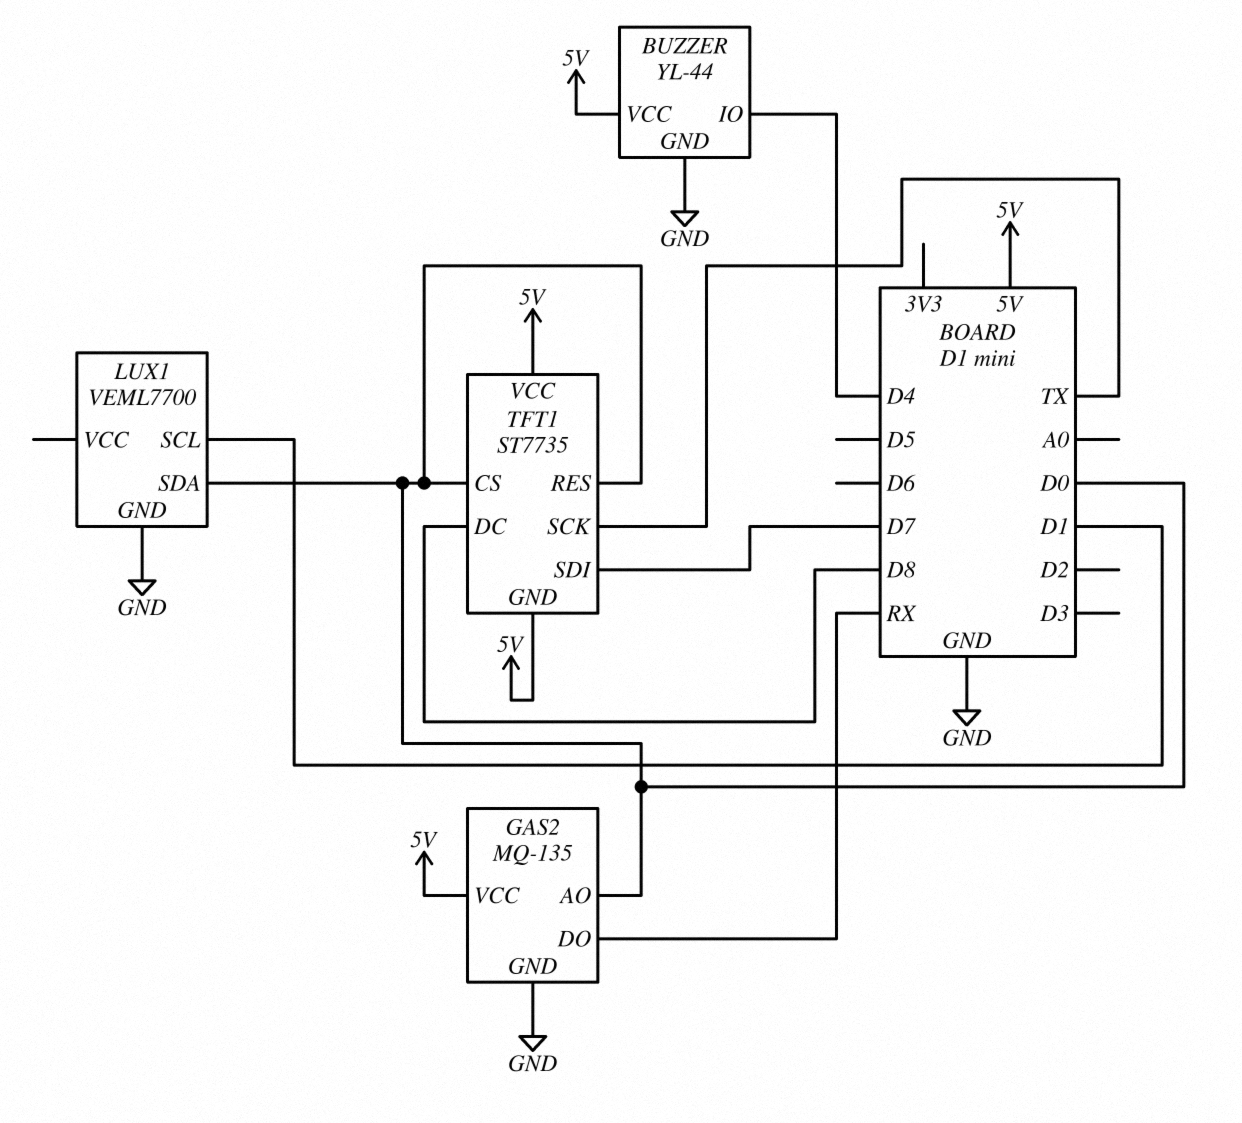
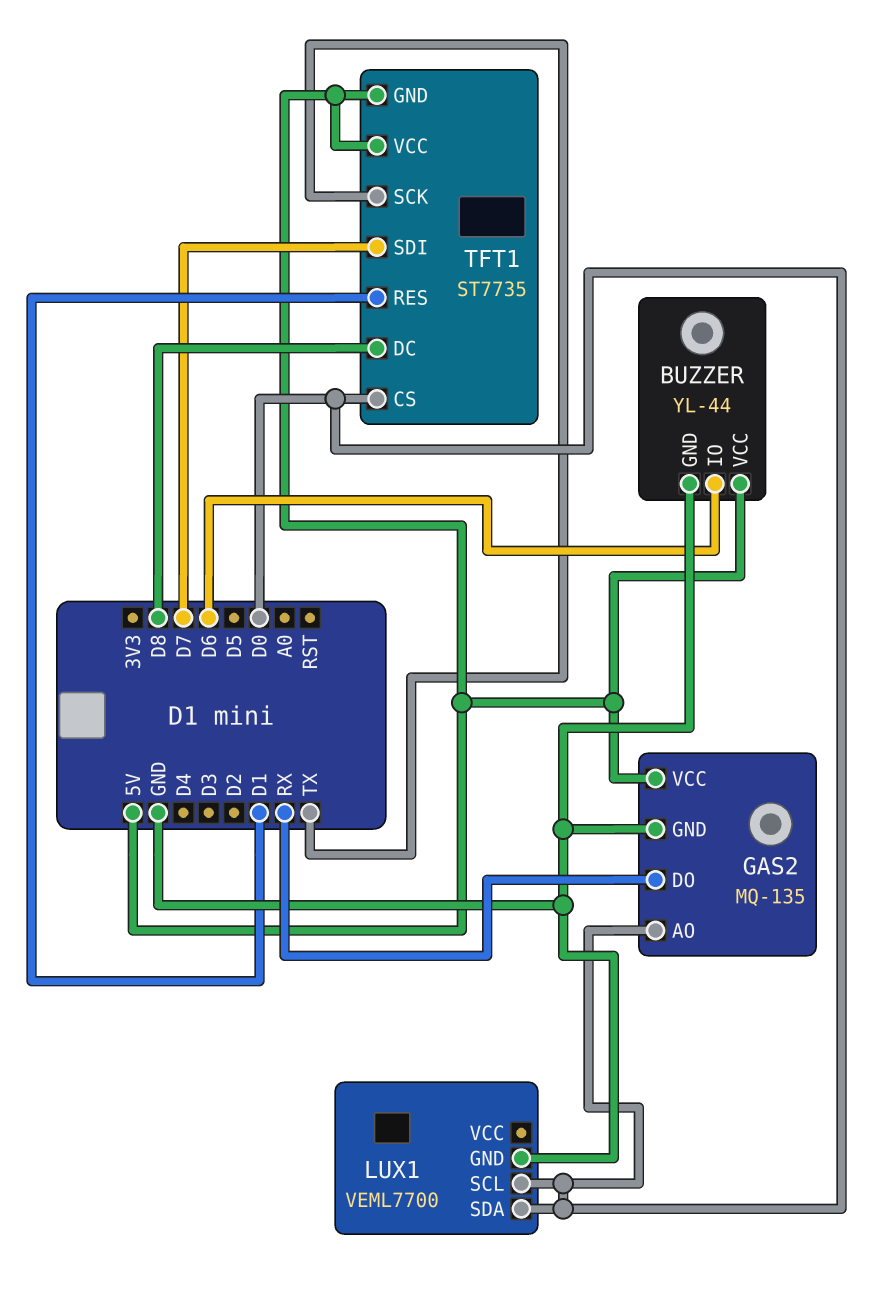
BUZZER pin IO: D4 -> D6
LUX1 pin SCL: D1 -> D0
TFT1 pin RES: D0 -> D1

